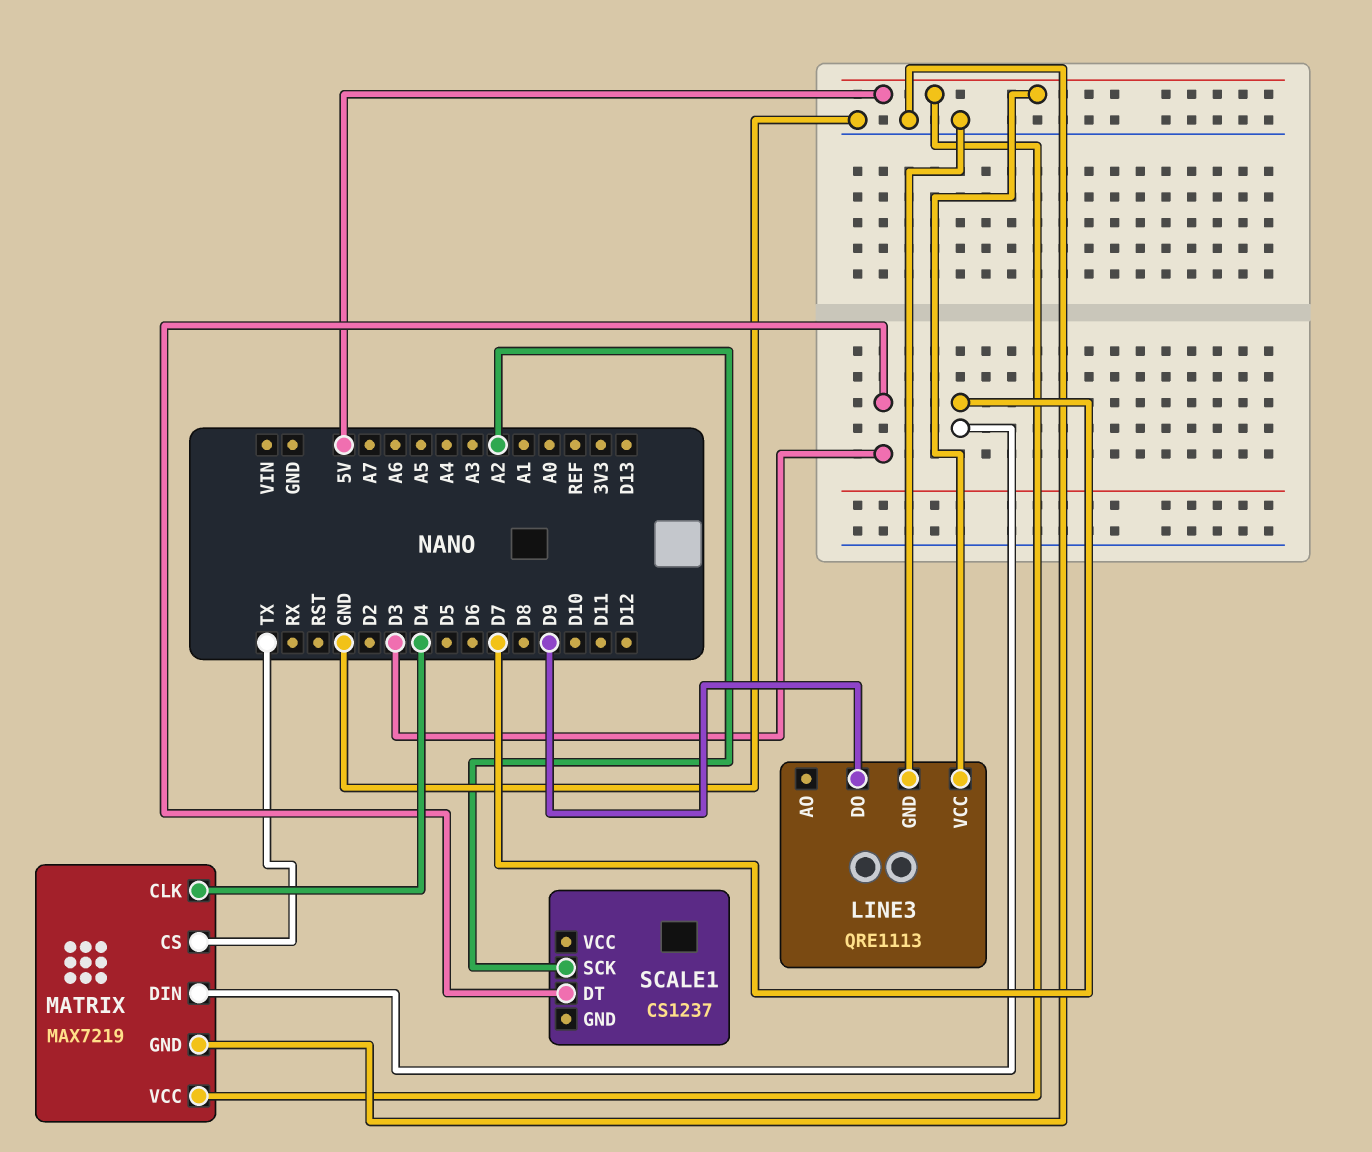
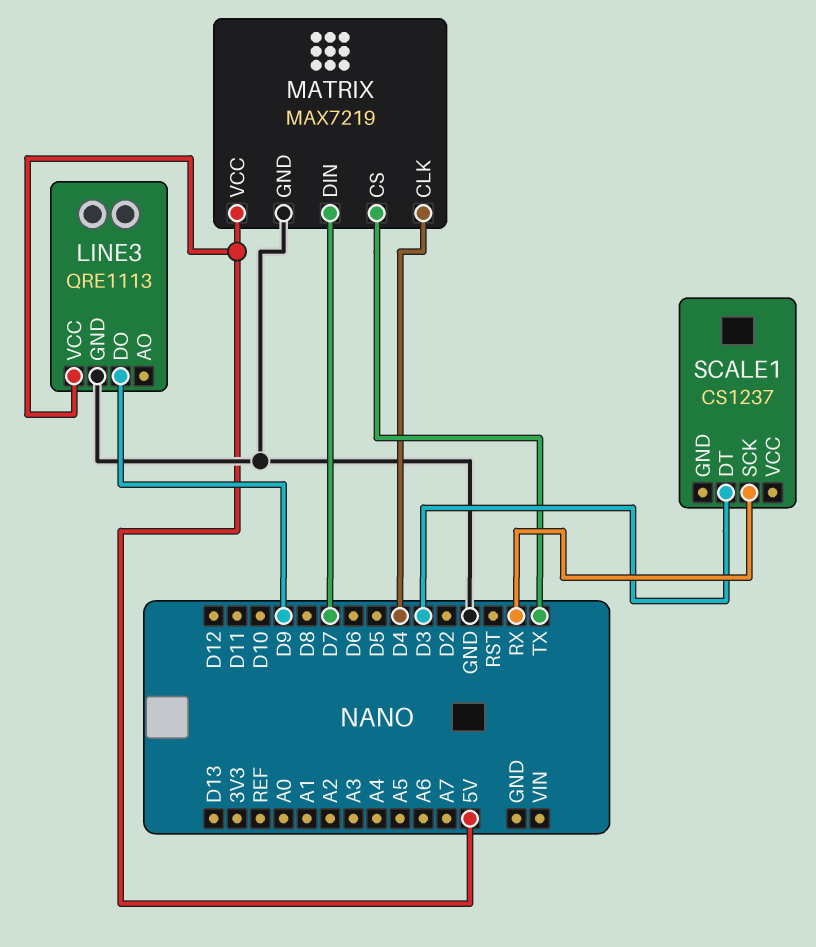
SCALE1 pin SCK: A2 -> RX

